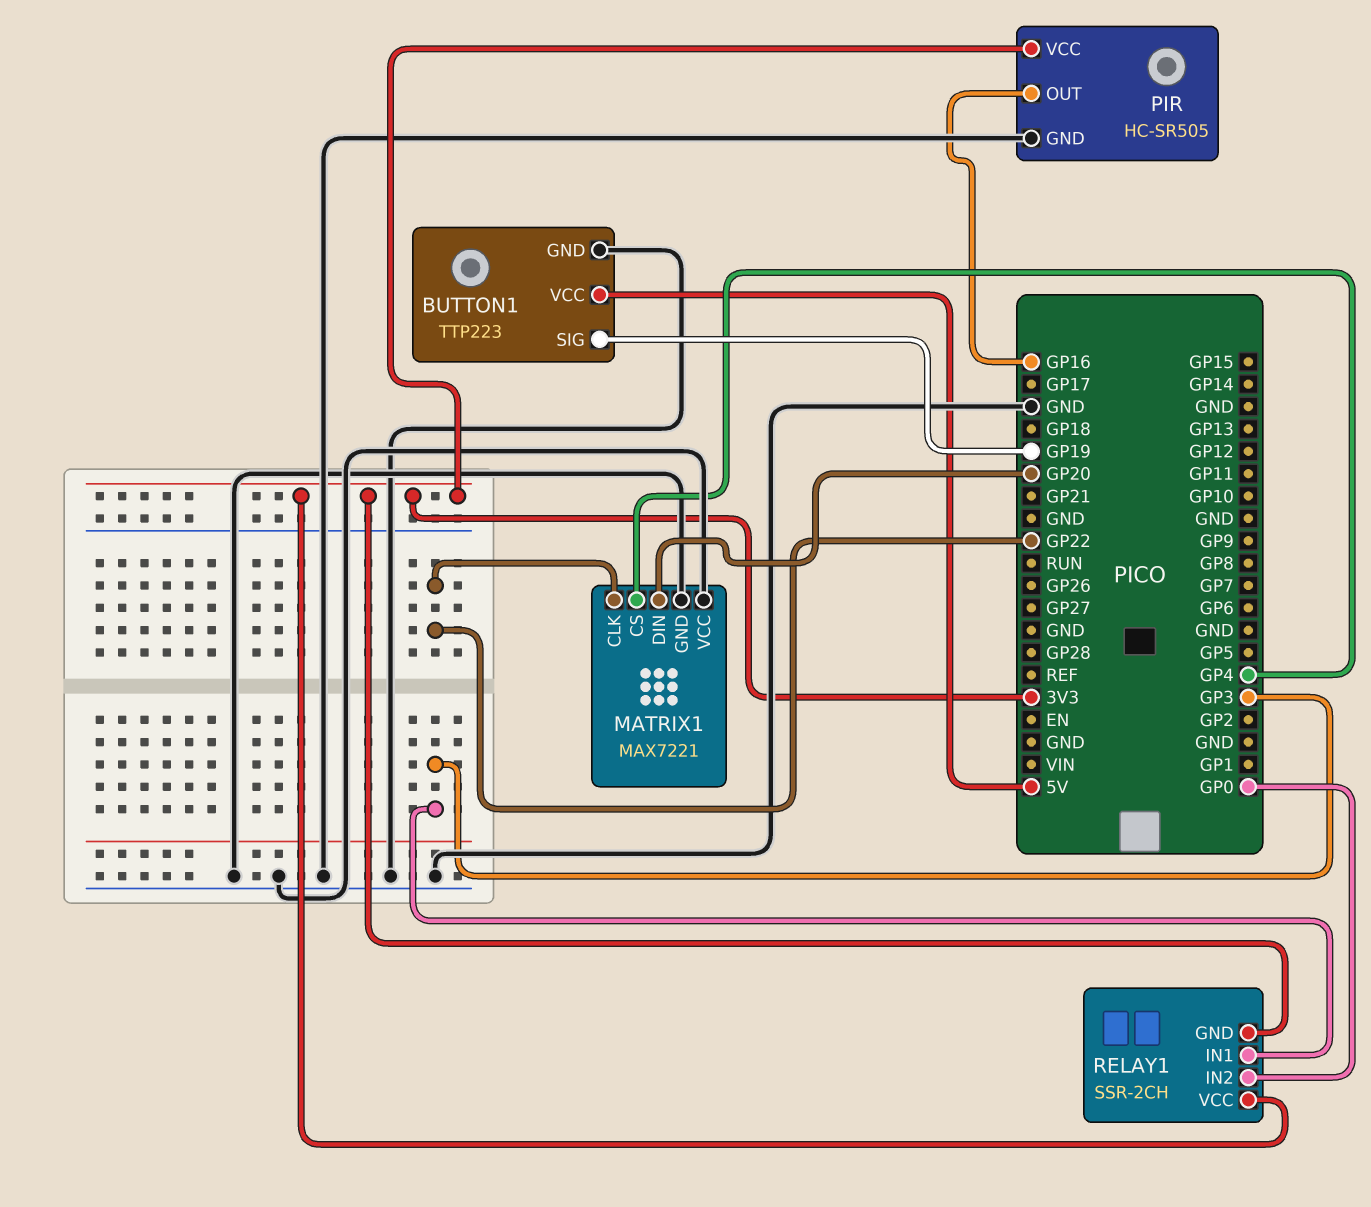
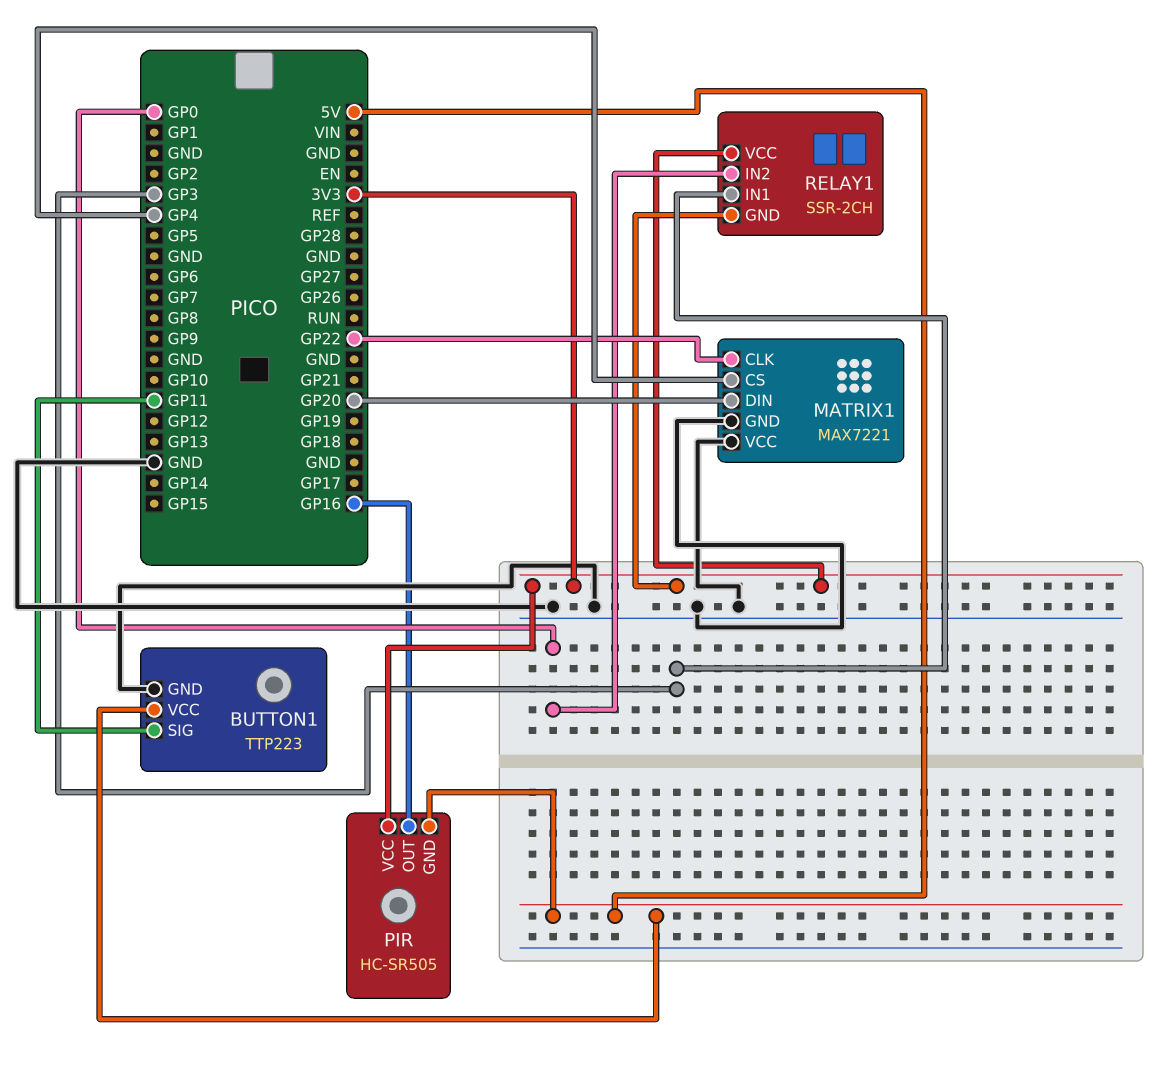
BUTTON1 pin SIG: GP19 -> GP11
PIR pin GND: GND -> 5V

